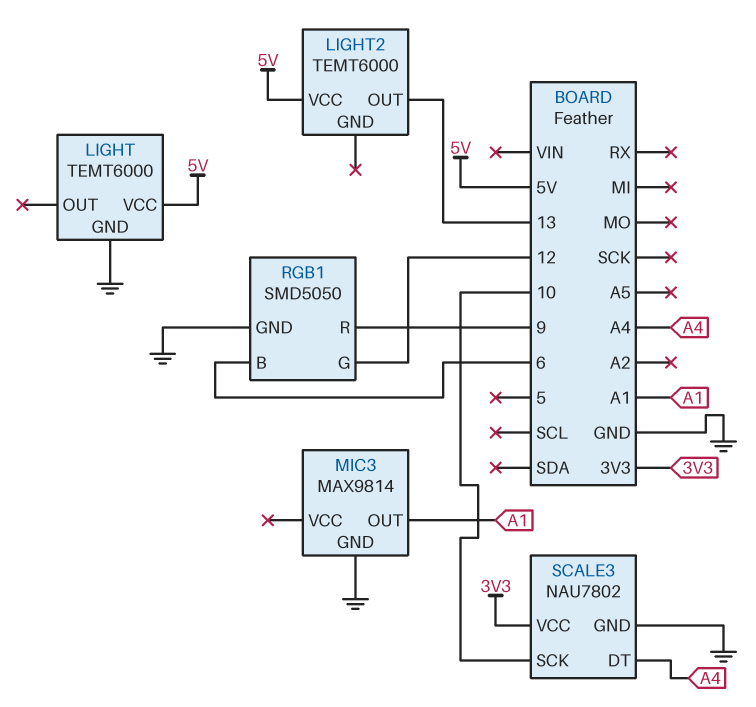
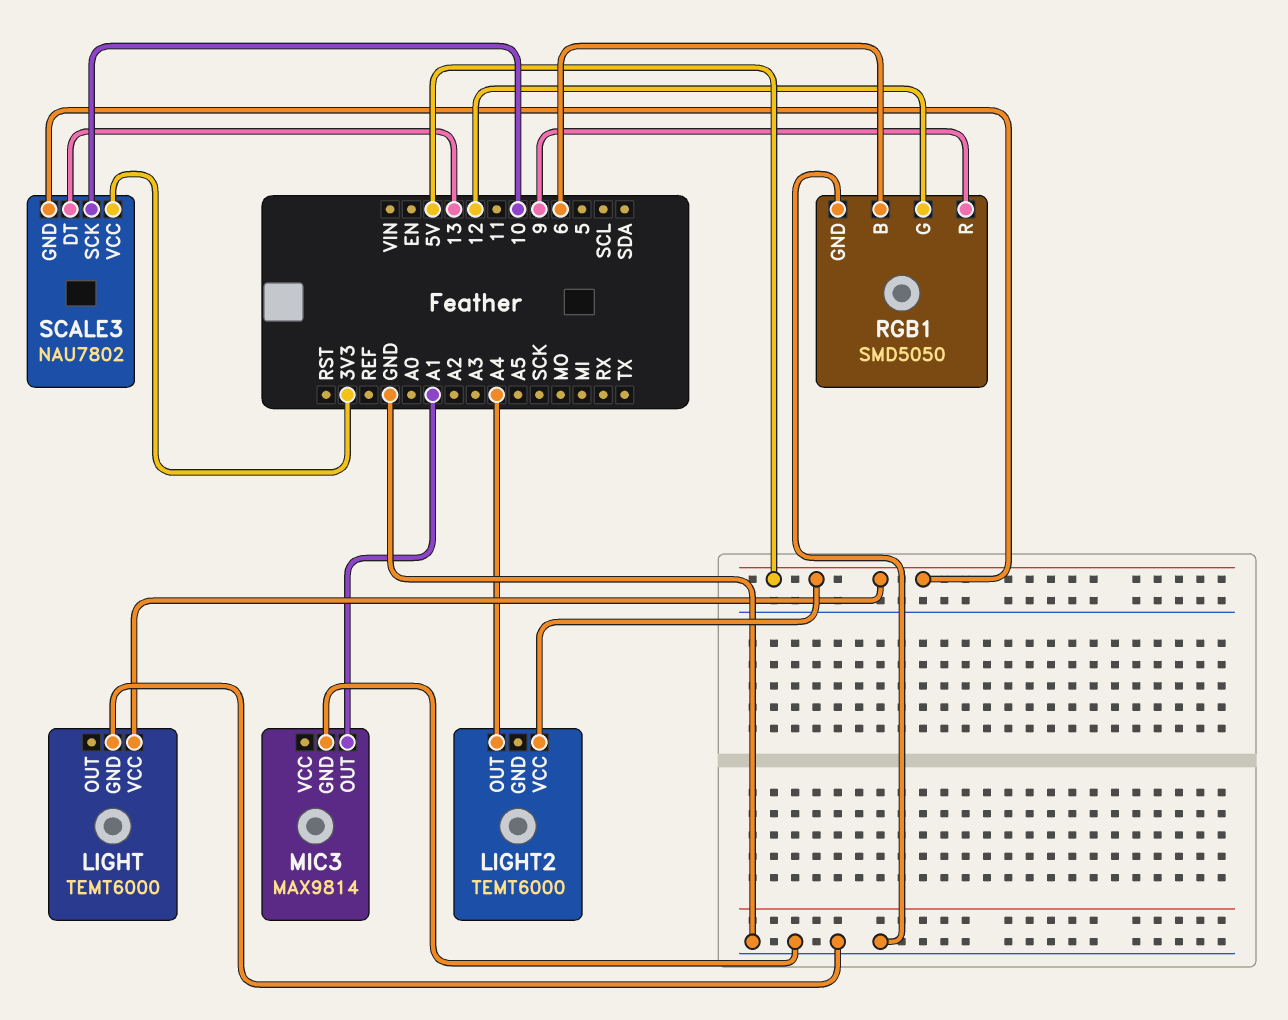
LIGHT2 pin OUT: 13 -> A4
SCALE3 pin DT: A4 -> 13
SCALE3 pin GND: GND -> 5V

